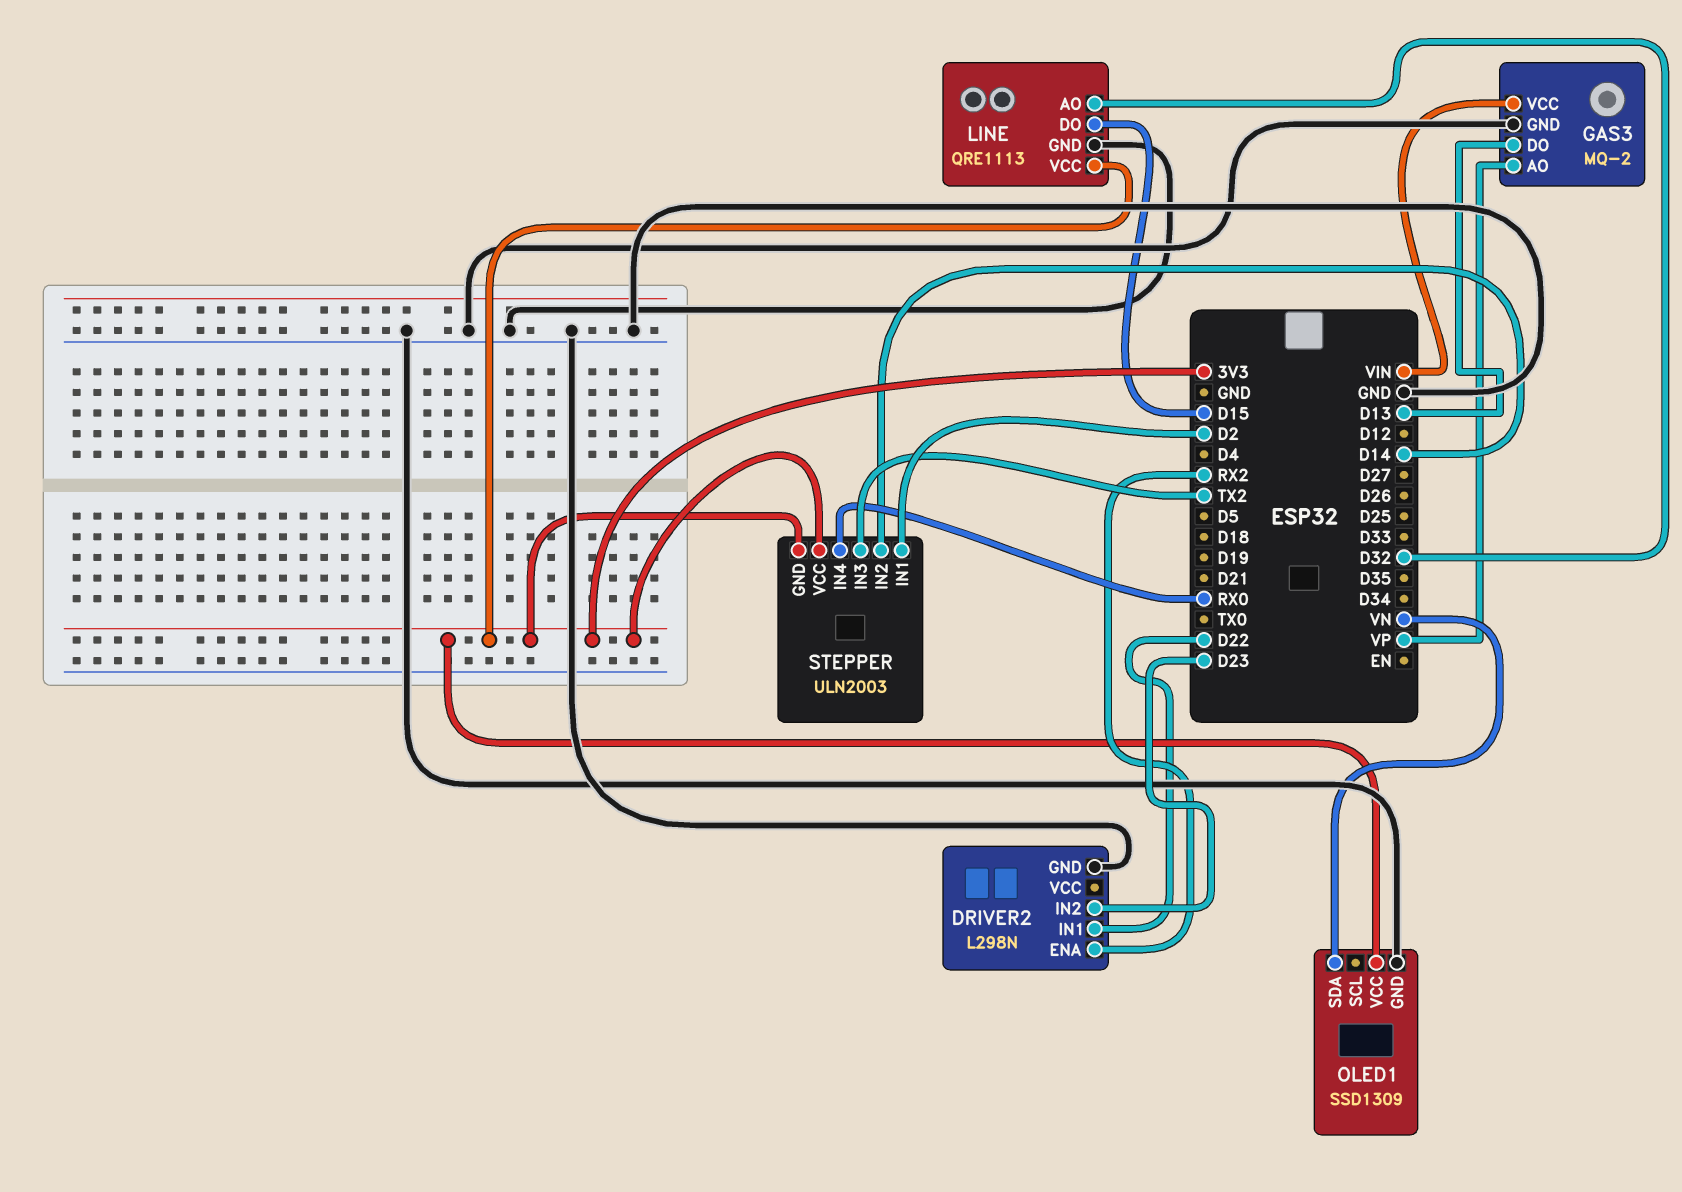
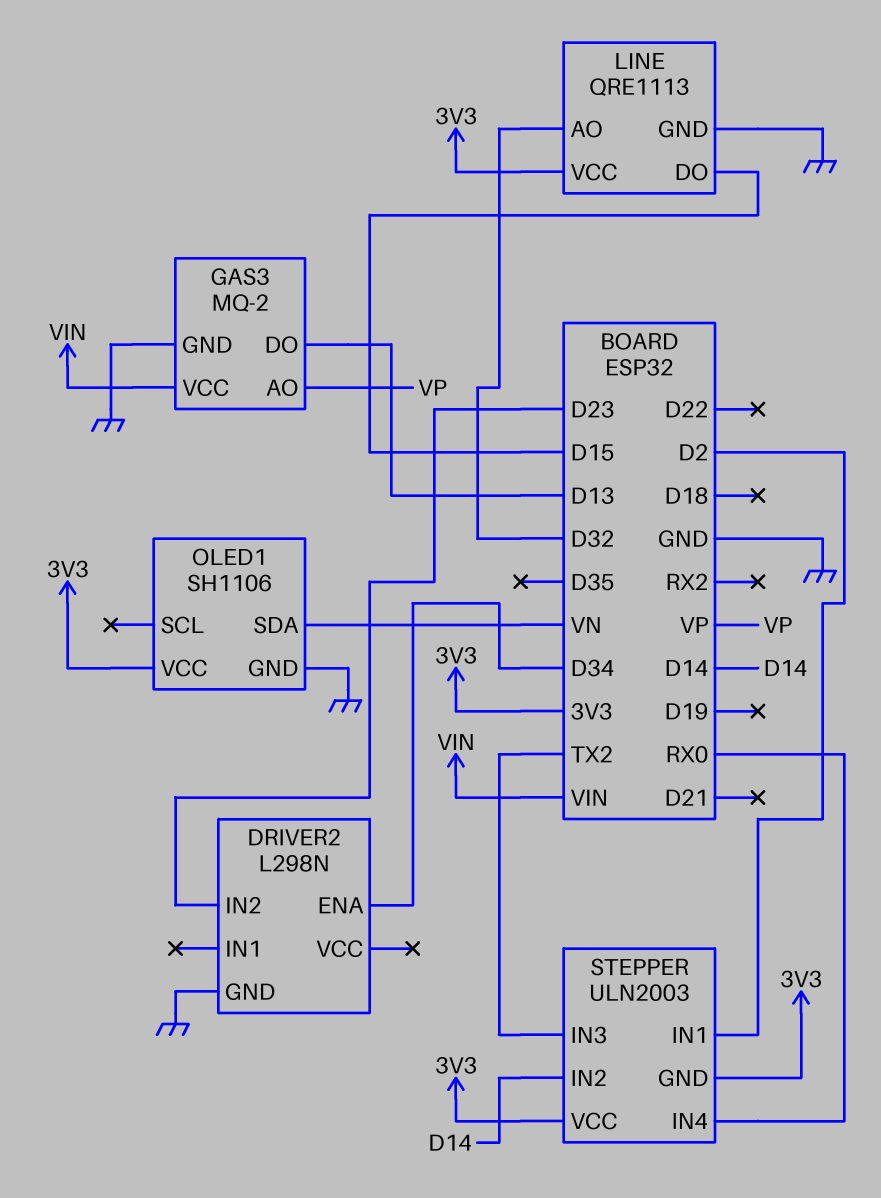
DRIVER2 pin ENA: RX2 -> D34
DRIVER2 pin IN1: D22 -> none
OLED1: SSD1309 -> SH1106

